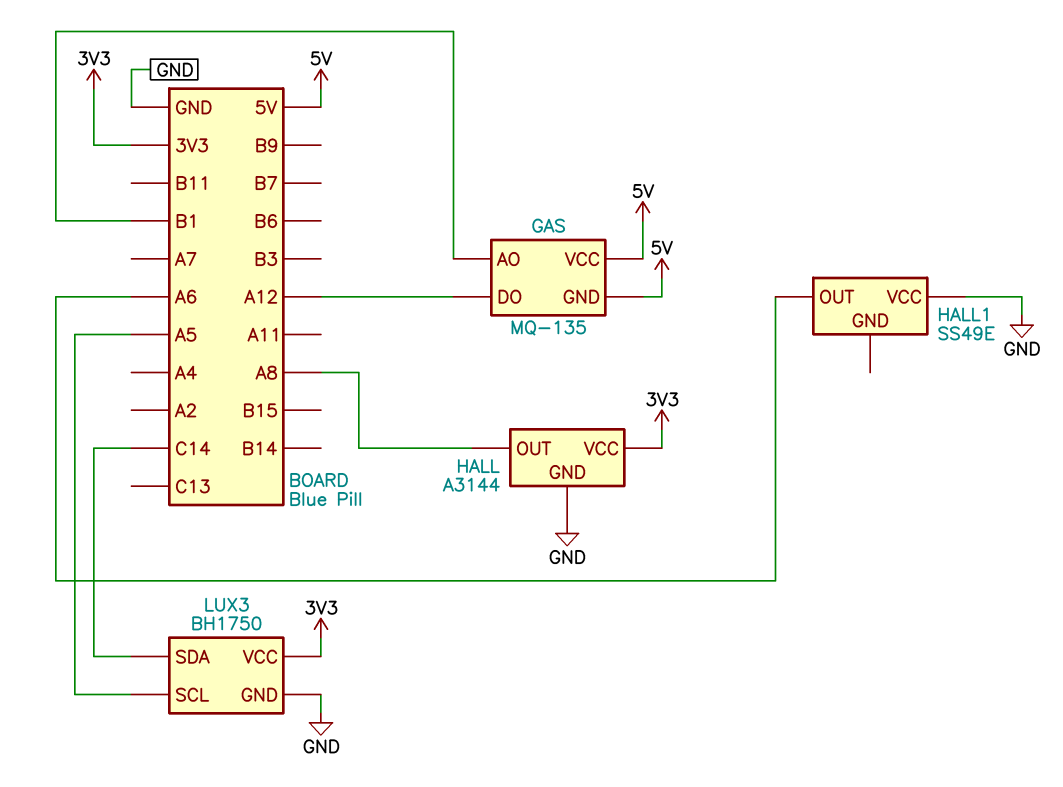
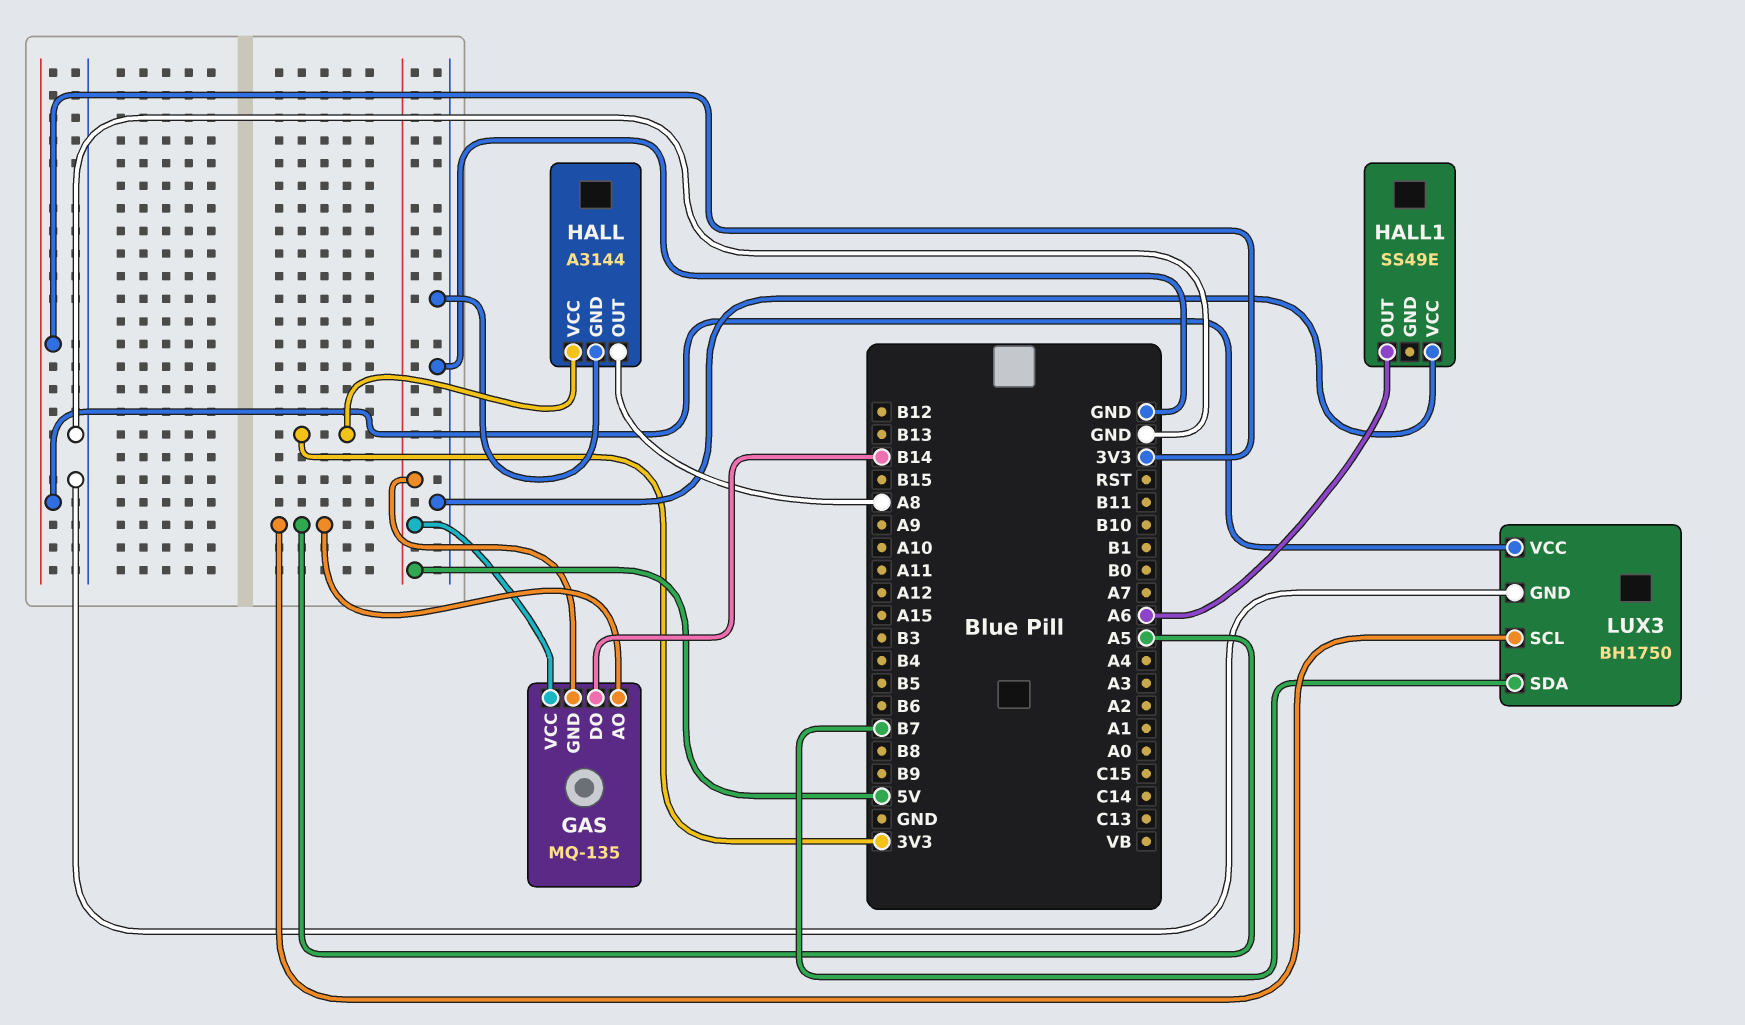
GAS pin AO: B1 -> A5
GAS pin DO: A12 -> B14
LUX3 pin SDA: C14 -> B7

